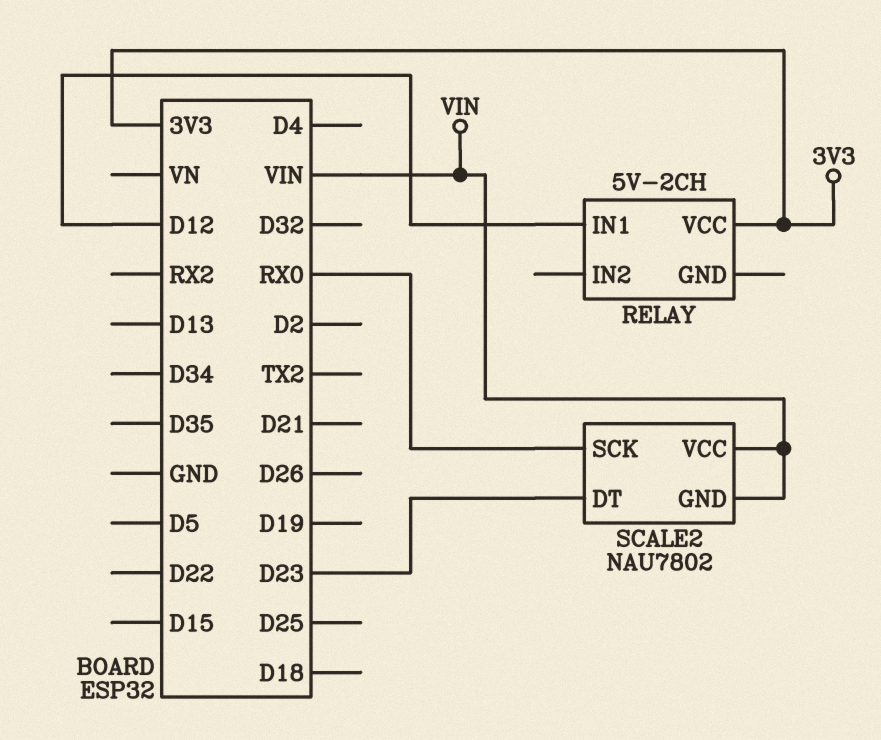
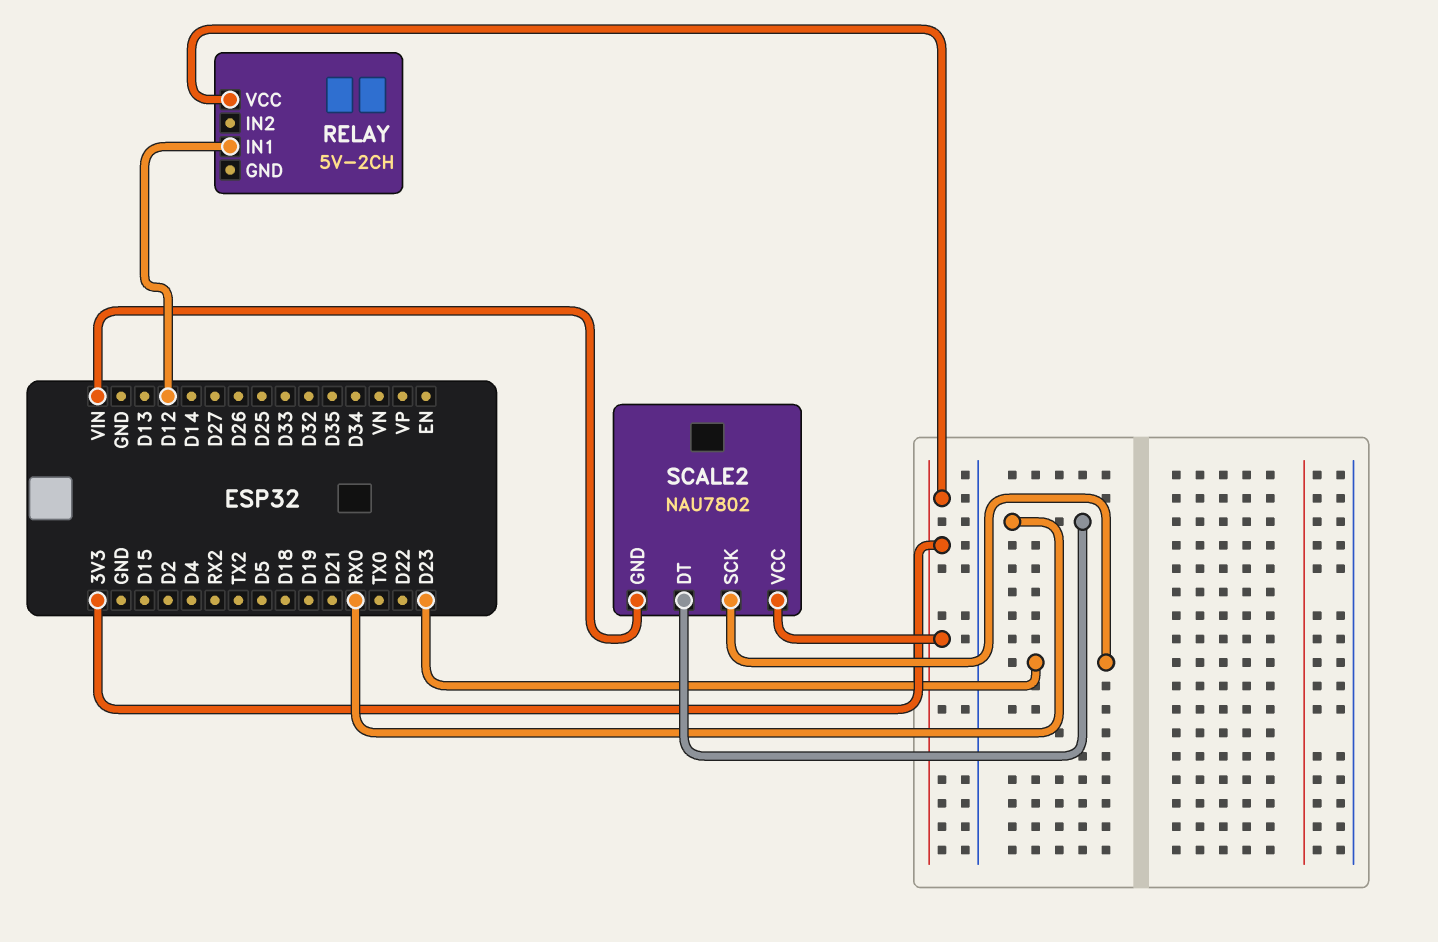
SCALE2 pin DT: D23 -> RX0
SCALE2 pin SCK: RX0 -> D23
SCALE2 pin VCC: VIN -> 3V3

